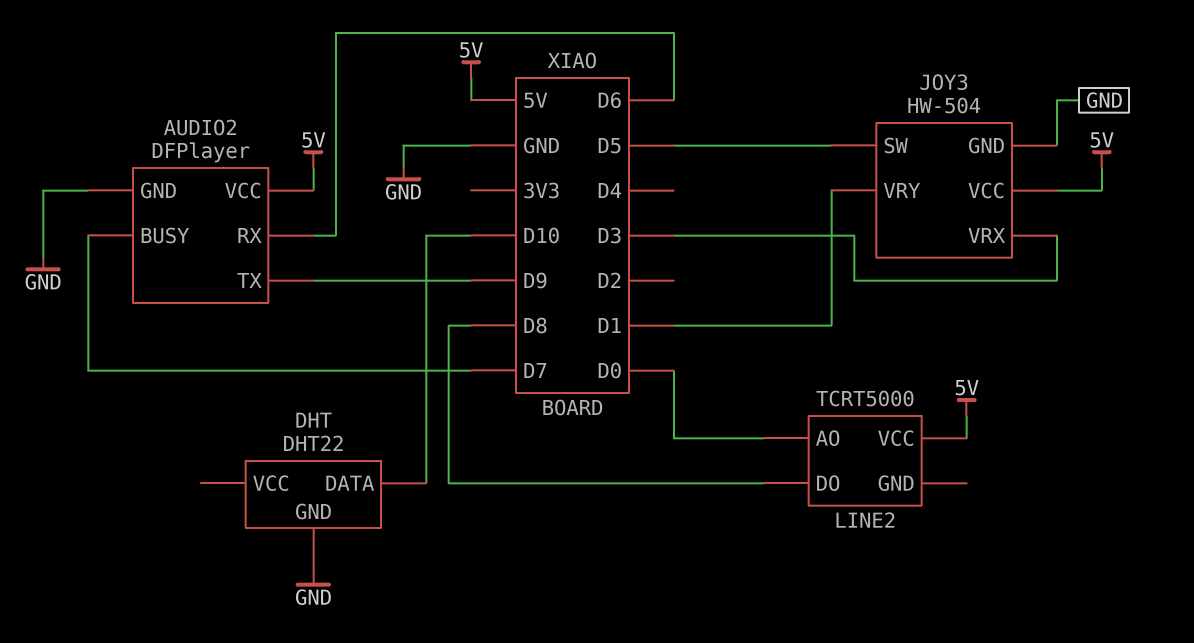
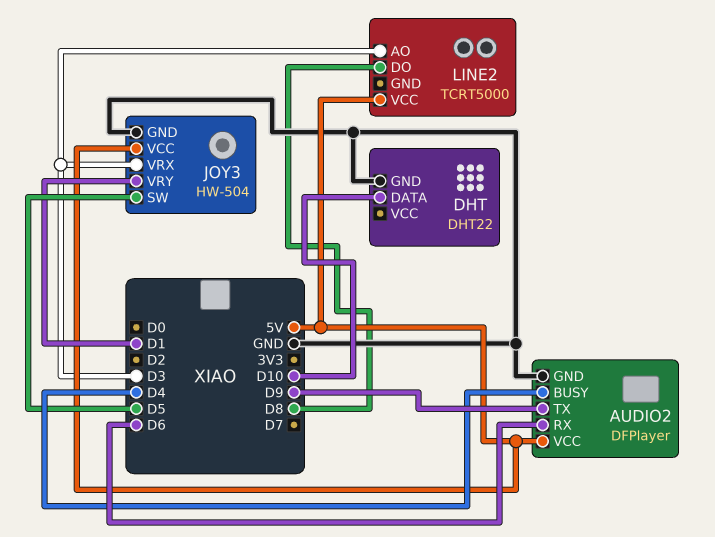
AUDIO2 pin BUSY: D7 -> D4
LINE2 pin AO: D0 -> D3

